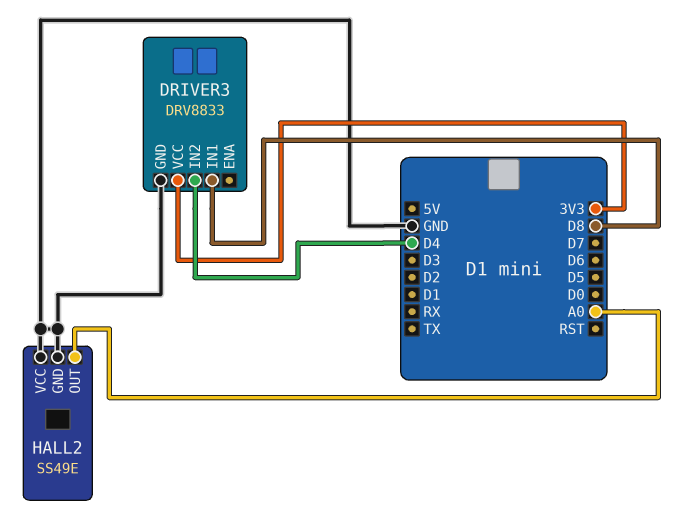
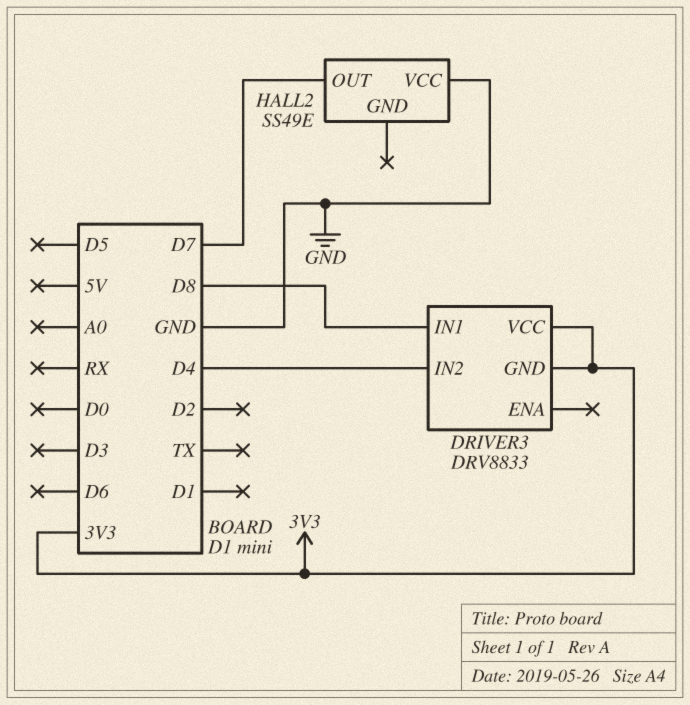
DRIVER3 pin GND: GND -> 3V3
HALL2 pin GND: GND -> none
HALL2 pin OUT: A0 -> D7

